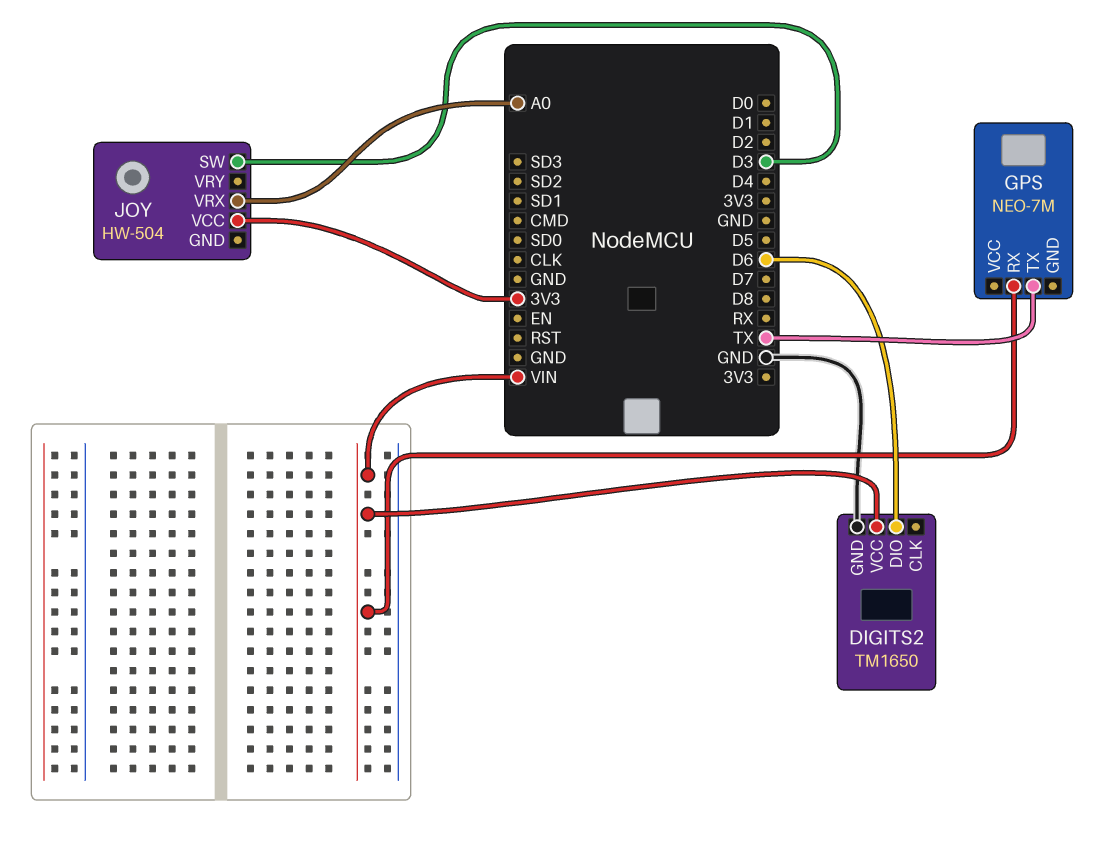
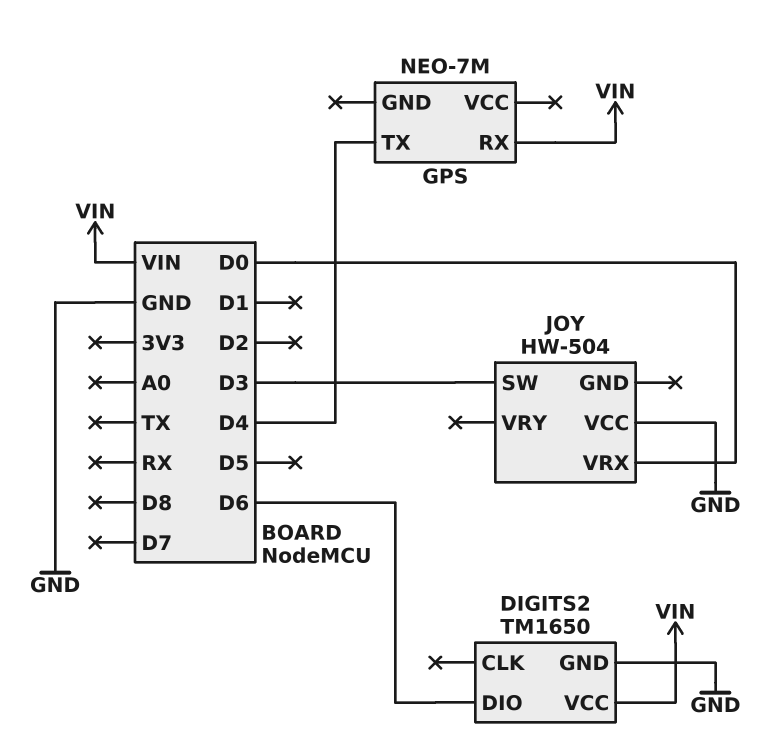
GPS pin TX: TX -> D4
JOY pin VCC: 3V3 -> GND
JOY pin VRX: A0 -> D0

